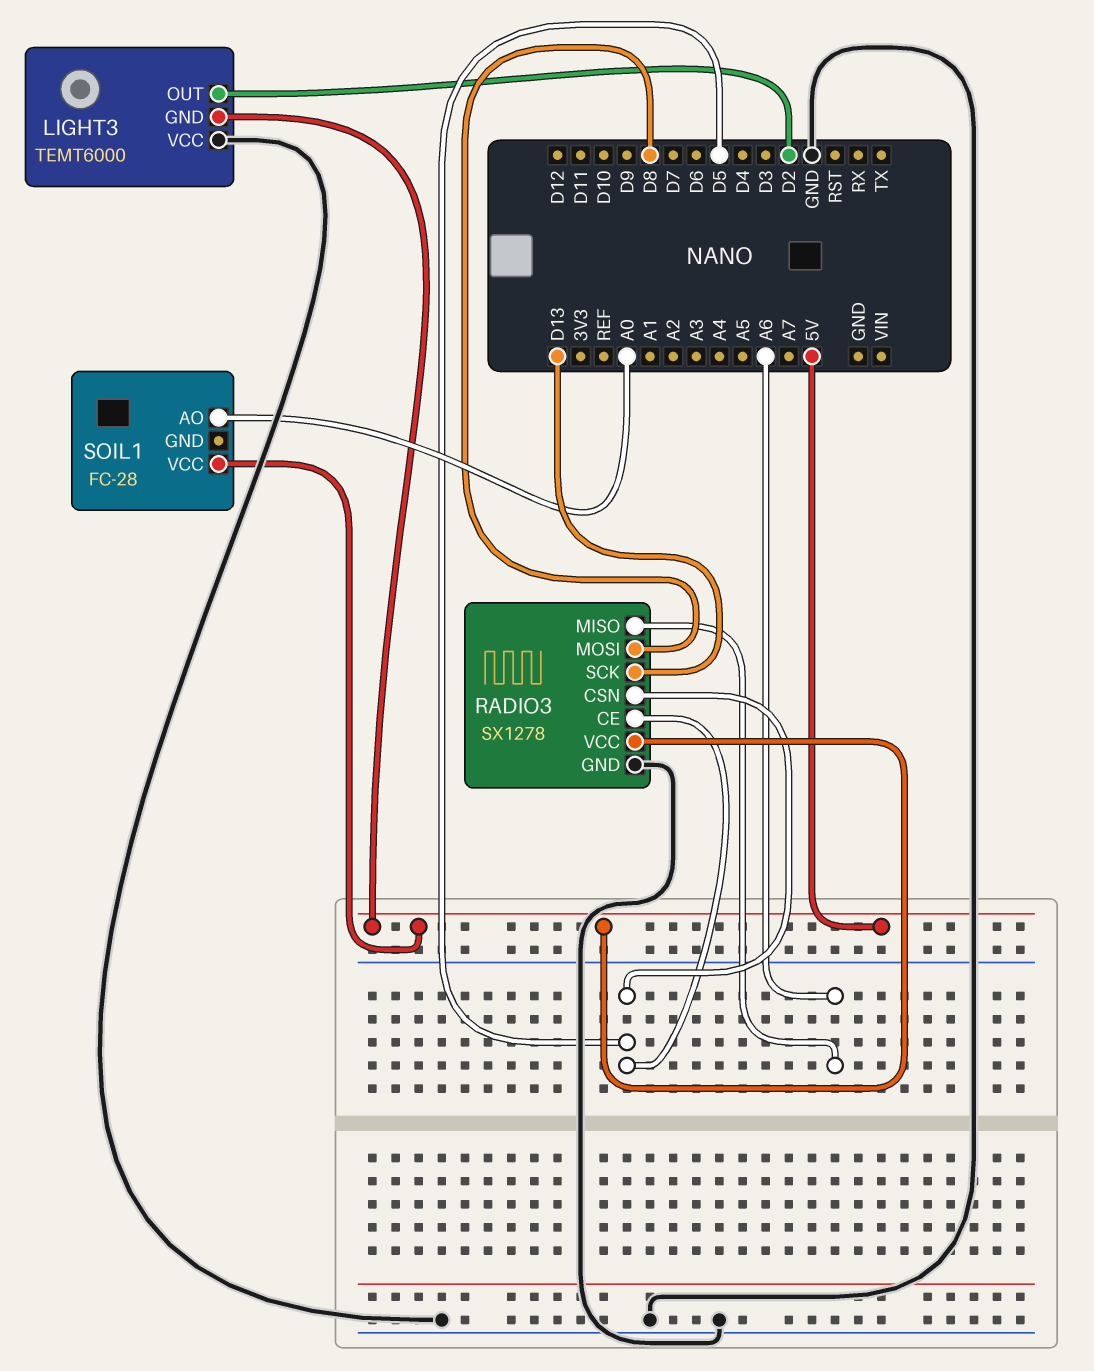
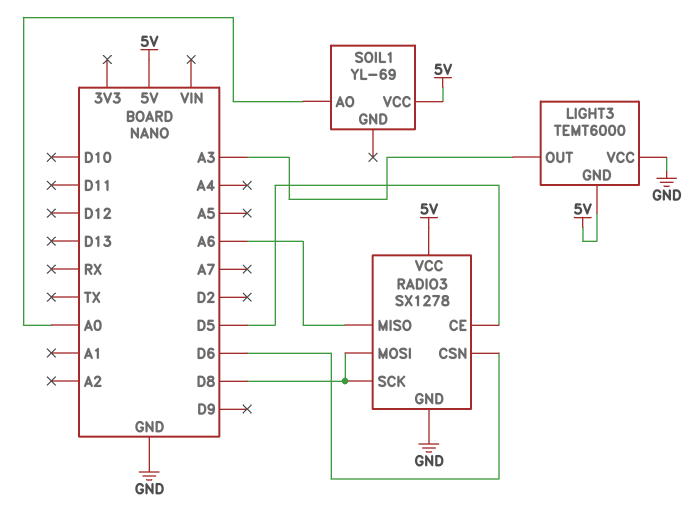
LIGHT3 pin OUT: D2 -> A3
RADIO3 pin CSN: D5 -> D6
RADIO3 pin SCK: D13 -> D8
SOIL1: FC-28 -> YL-69

